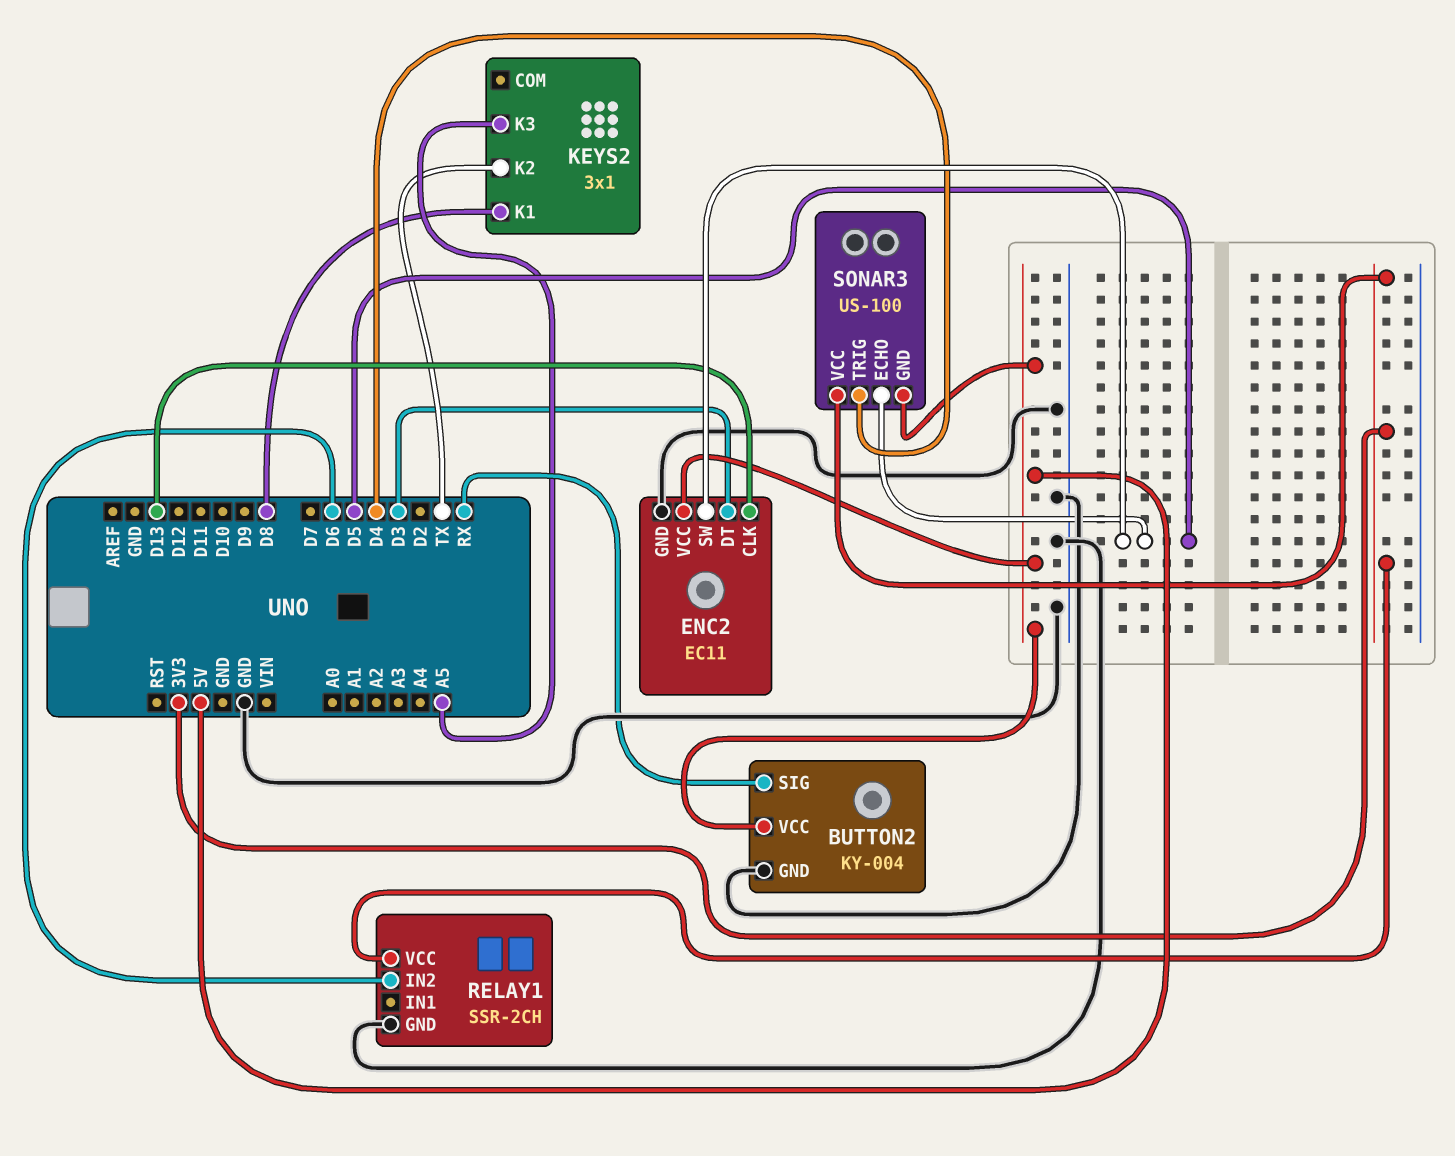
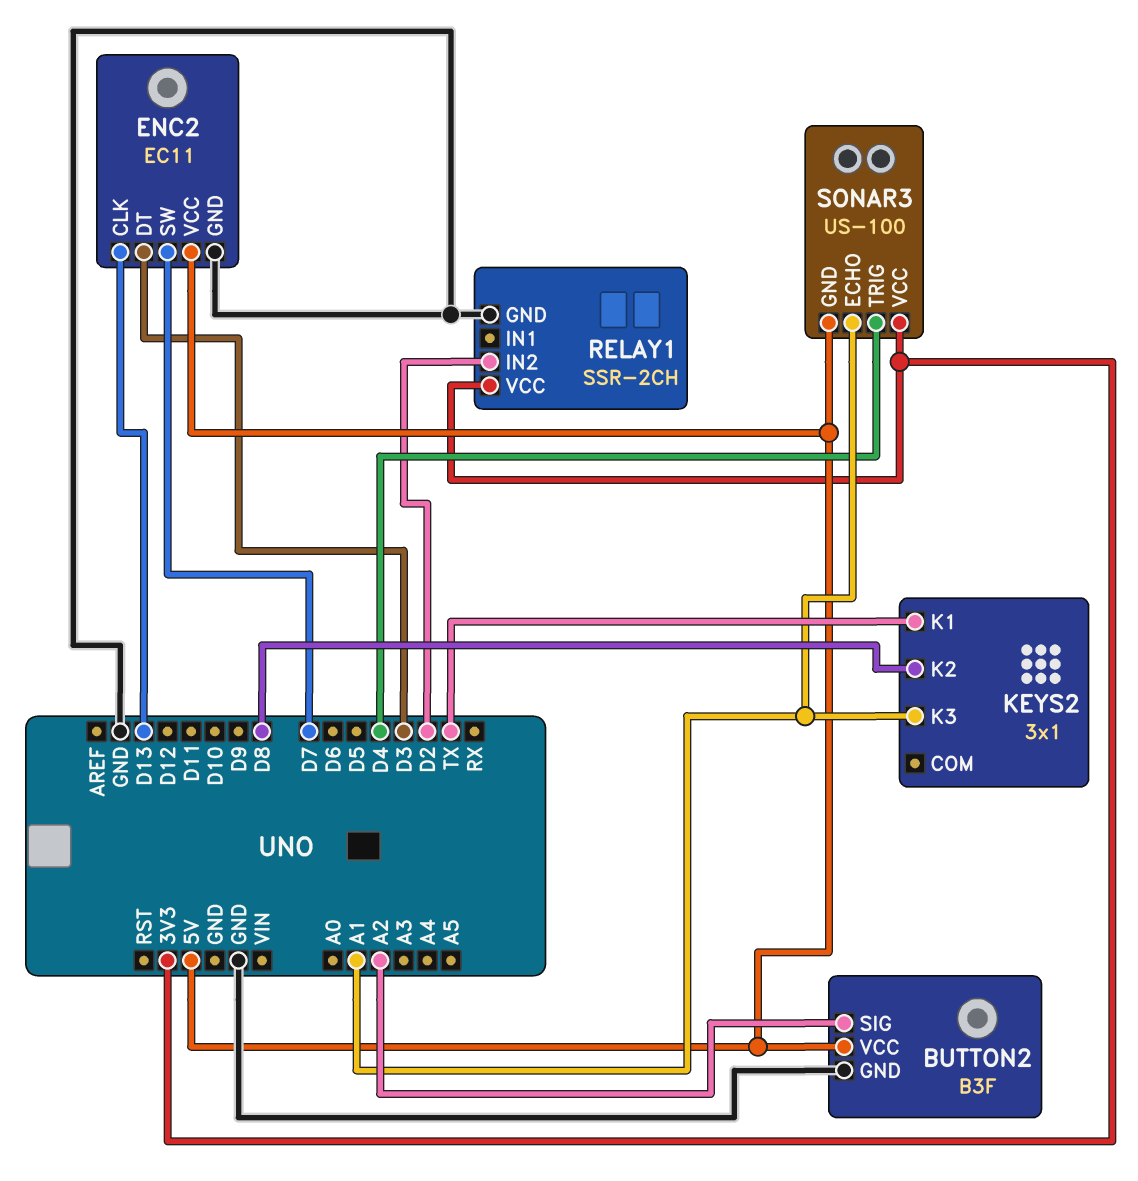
BUTTON2: KY-004 -> B3F
BUTTON2 pin SIG: RX -> A2
ENC2 pin SW: D5 -> D7
KEYS2 pin K1: D8 -> TX
KEYS2 pin K2: TX -> D8
KEYS2 pin K3: A5 -> A1
RELAY1 pin IN2: D6 -> D2
SONAR3 pin ECHO: D5 -> A1

